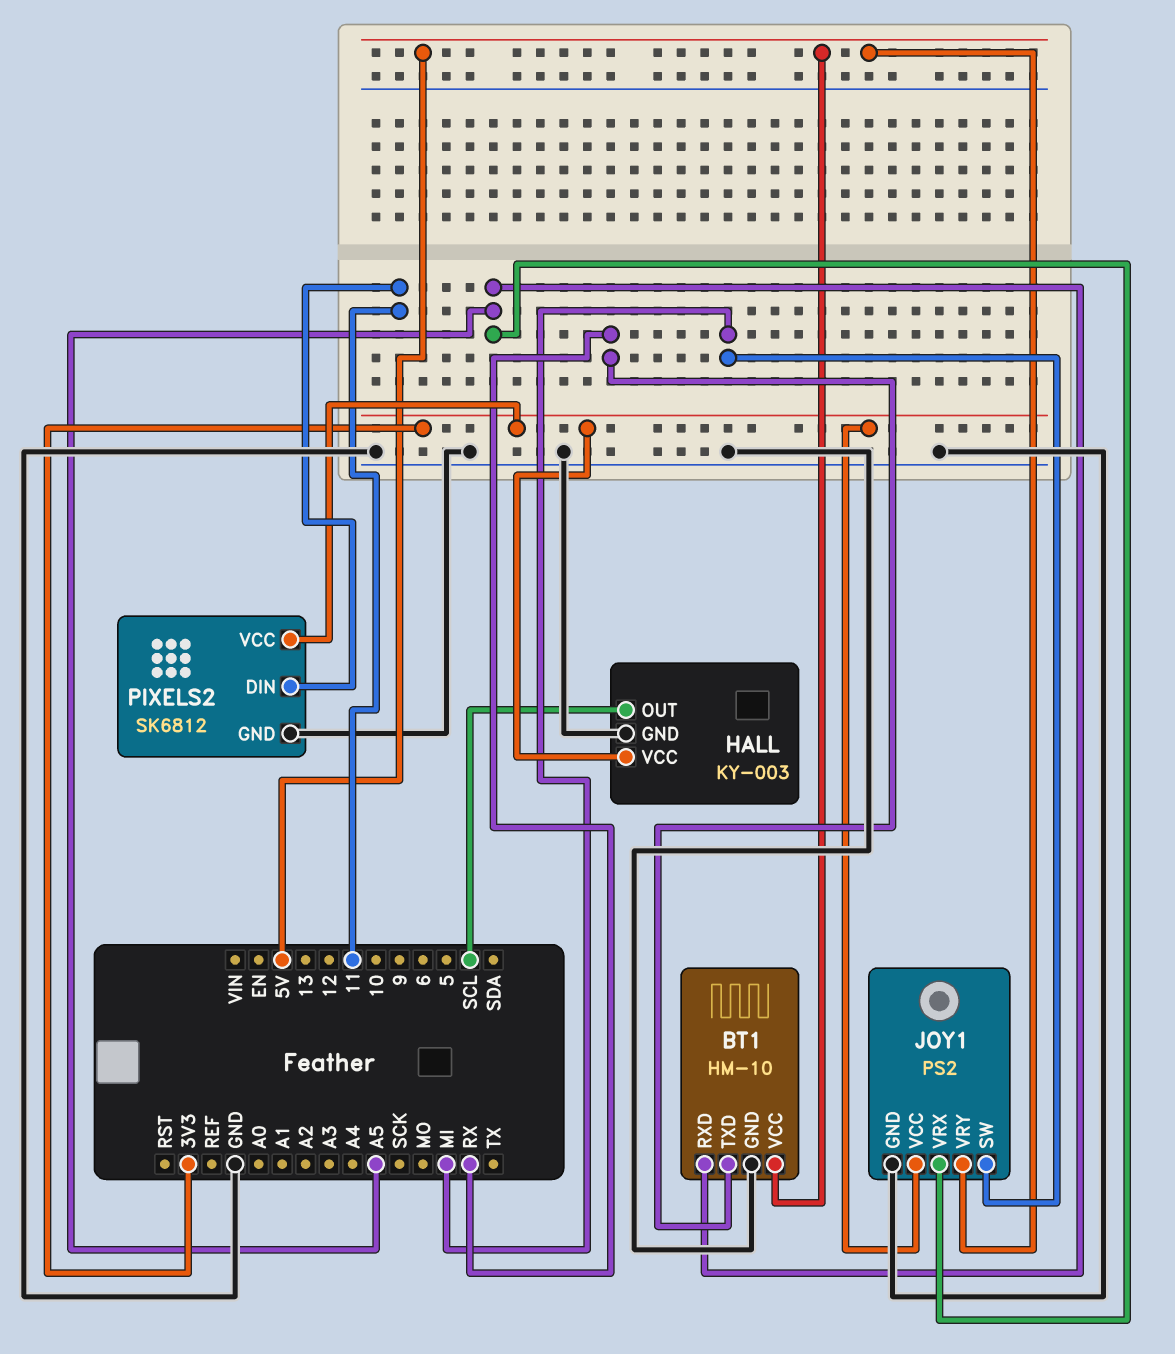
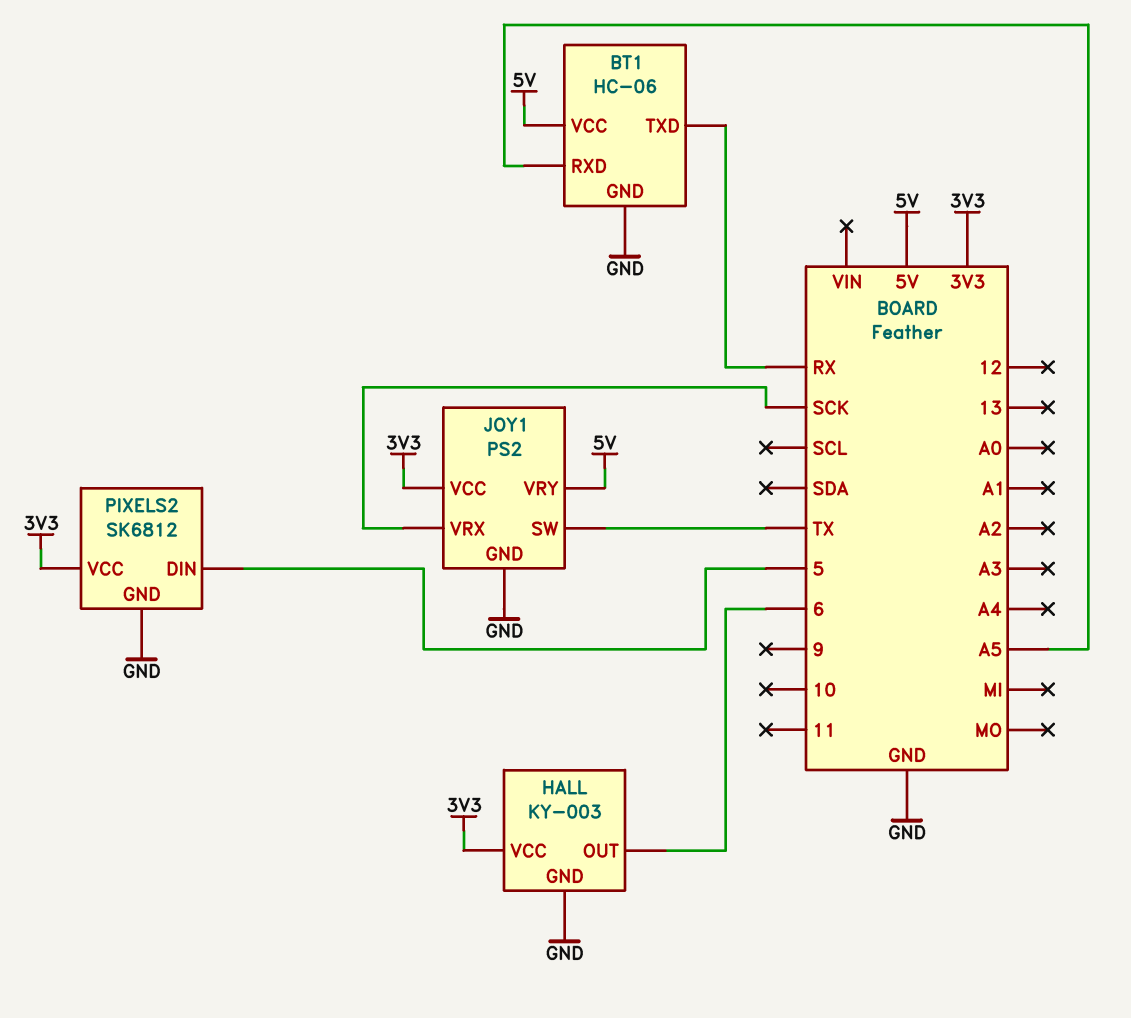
BT1: HM-10 -> HC-06
HALL pin OUT: SCL -> 6
JOY1 pin SW: MI -> TX
JOY1 pin VRX: A5 -> SCK
PIXELS2 pin DIN: 11 -> 5

